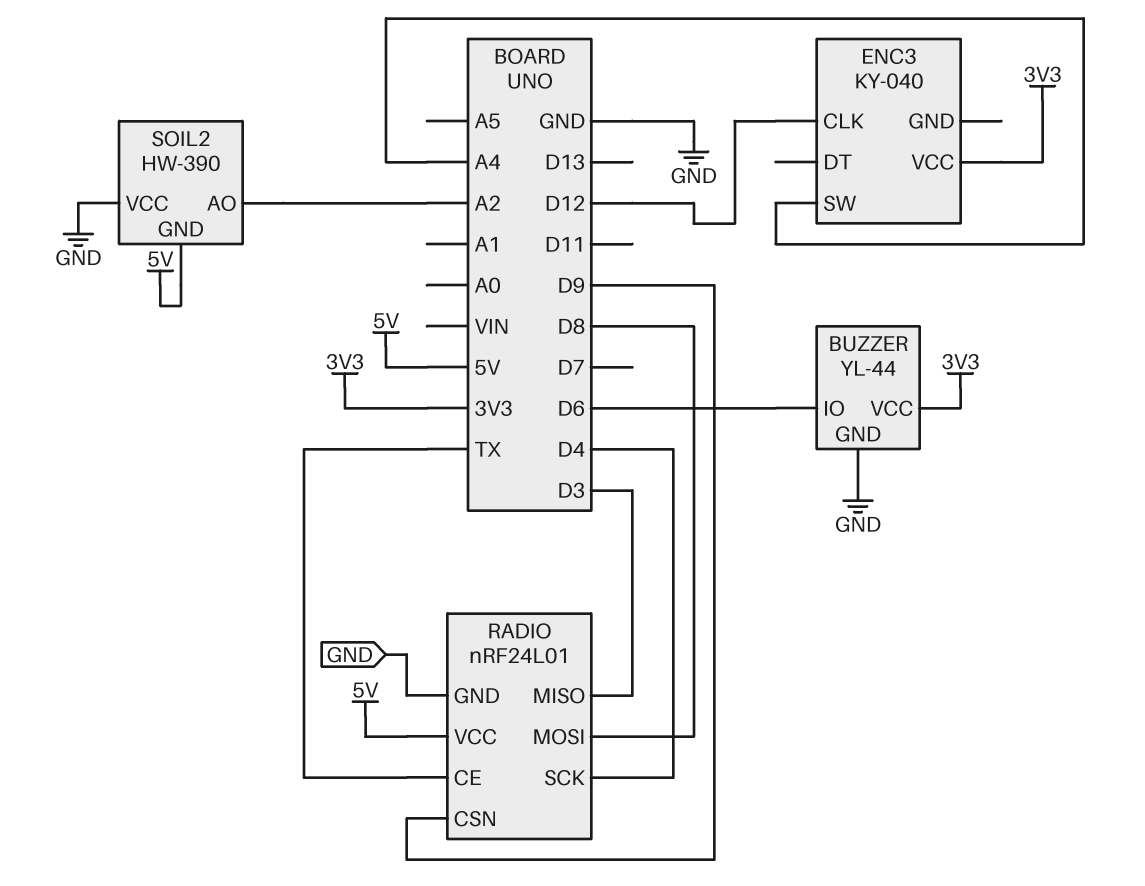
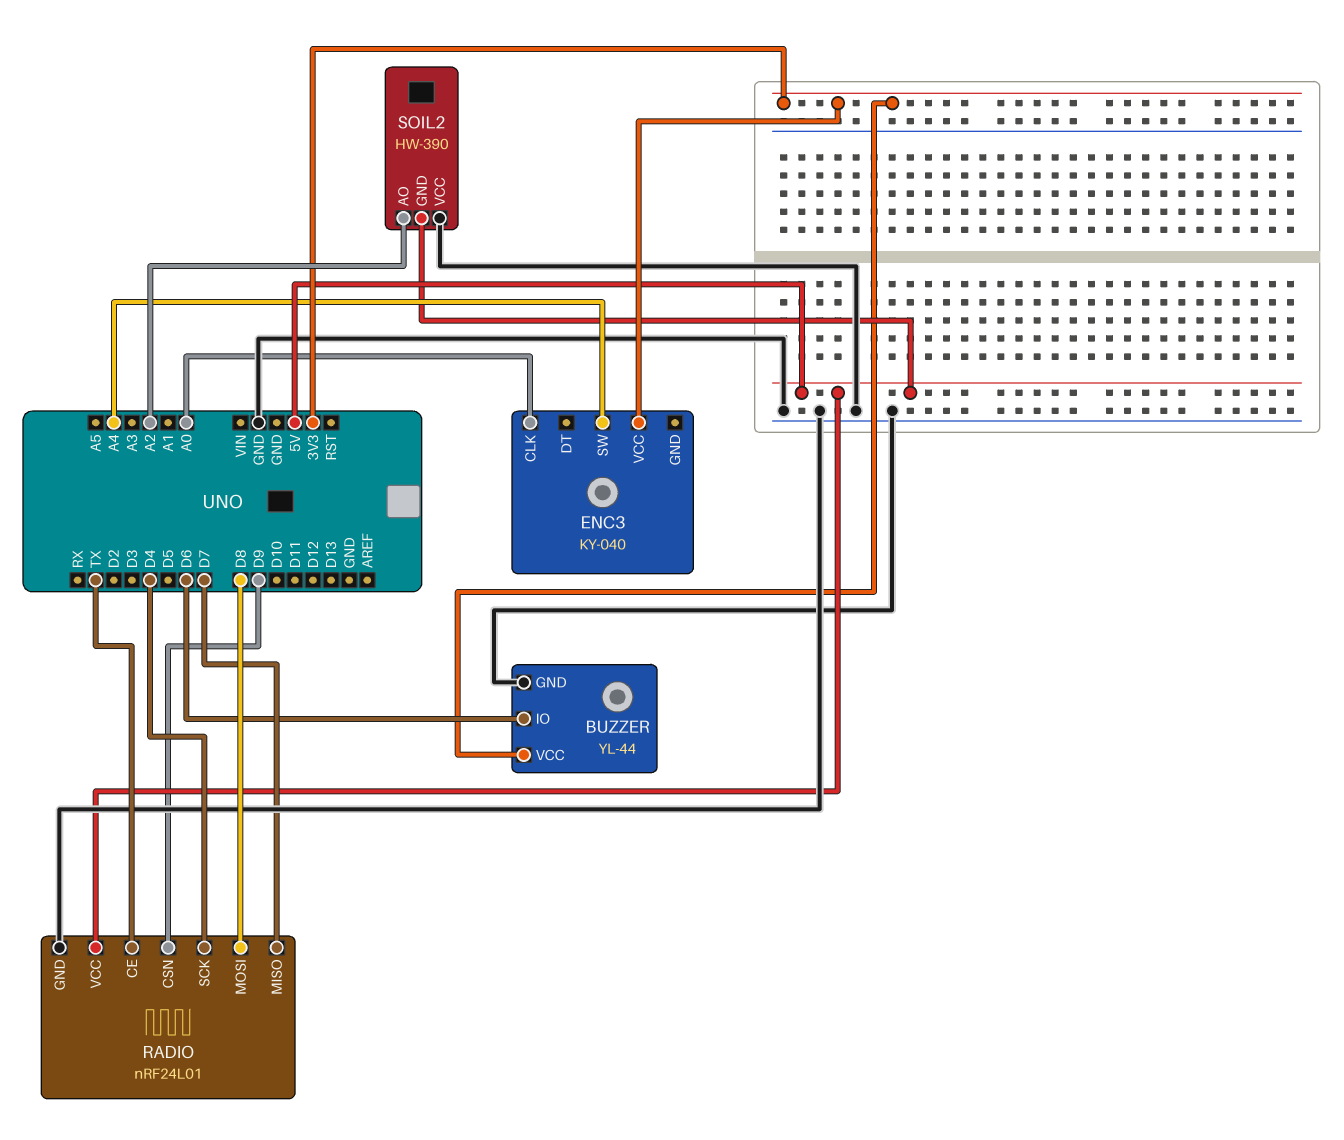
ENC3 pin CLK: D12 -> A0
RADIO pin MISO: D3 -> D7

